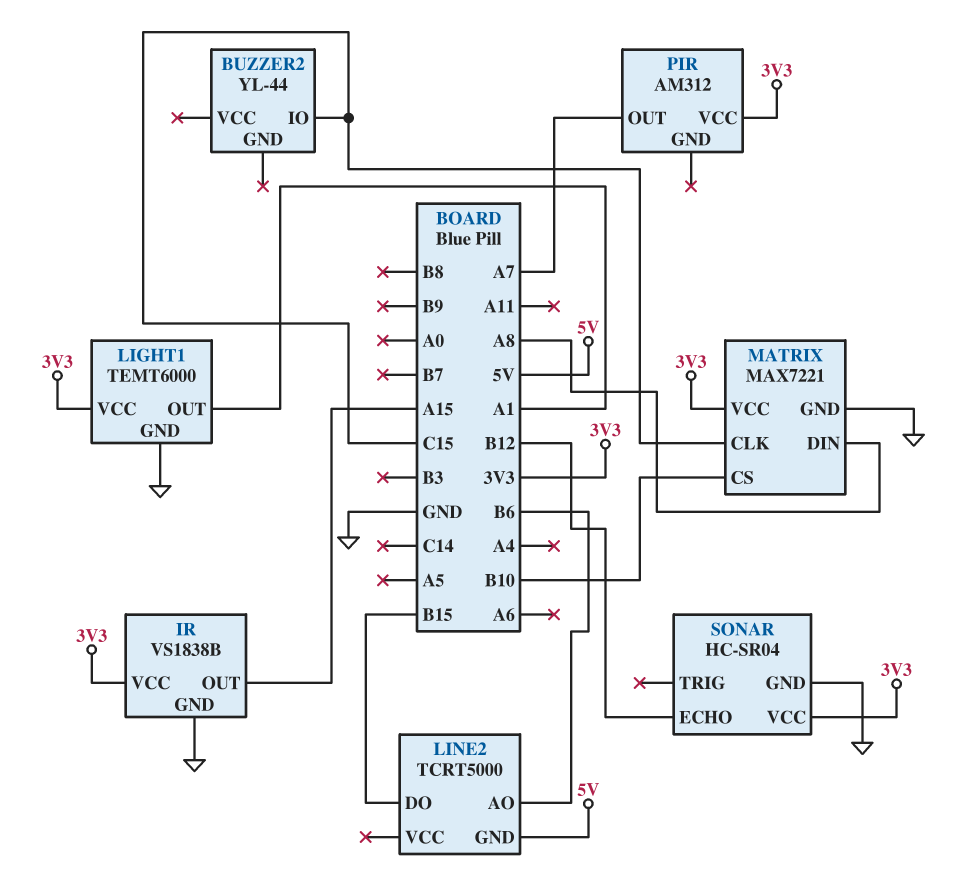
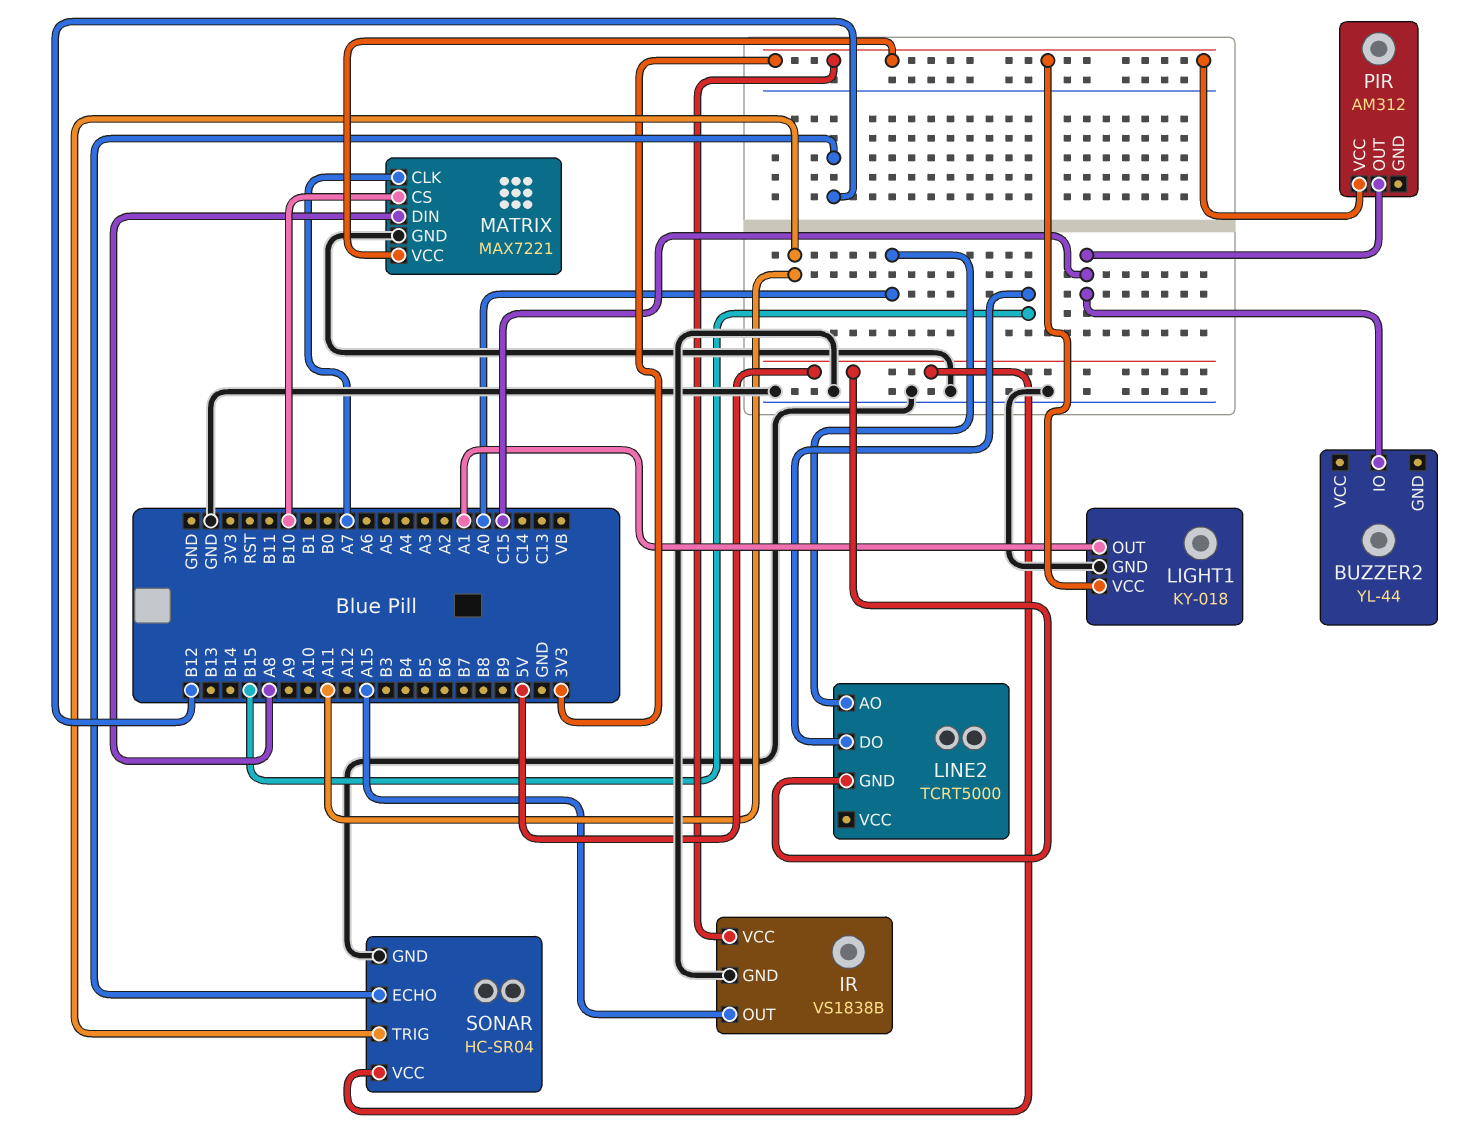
LIGHT1: TEMT6000 -> KY-018
LINE2 pin AO: B6 -> A0
MATRIX pin CLK: C15 -> A7
PIR pin OUT: A7 -> C15
SONAR pin TRIG: none -> A11
SONAR pin VCC: 3V3 -> 5V

